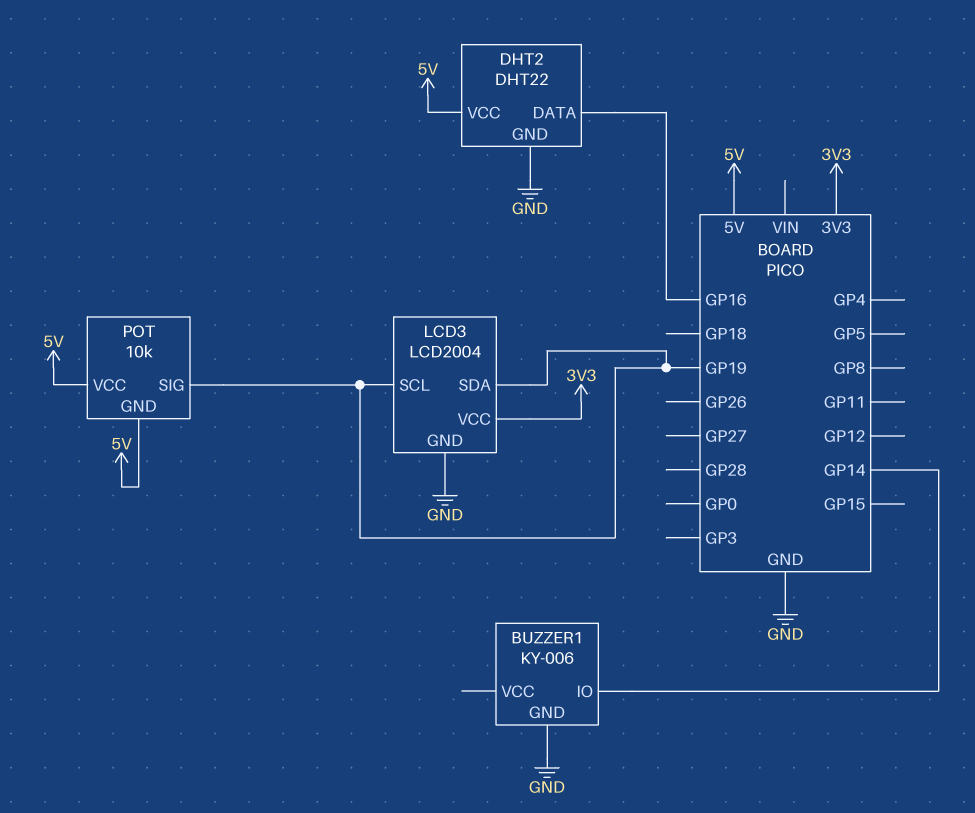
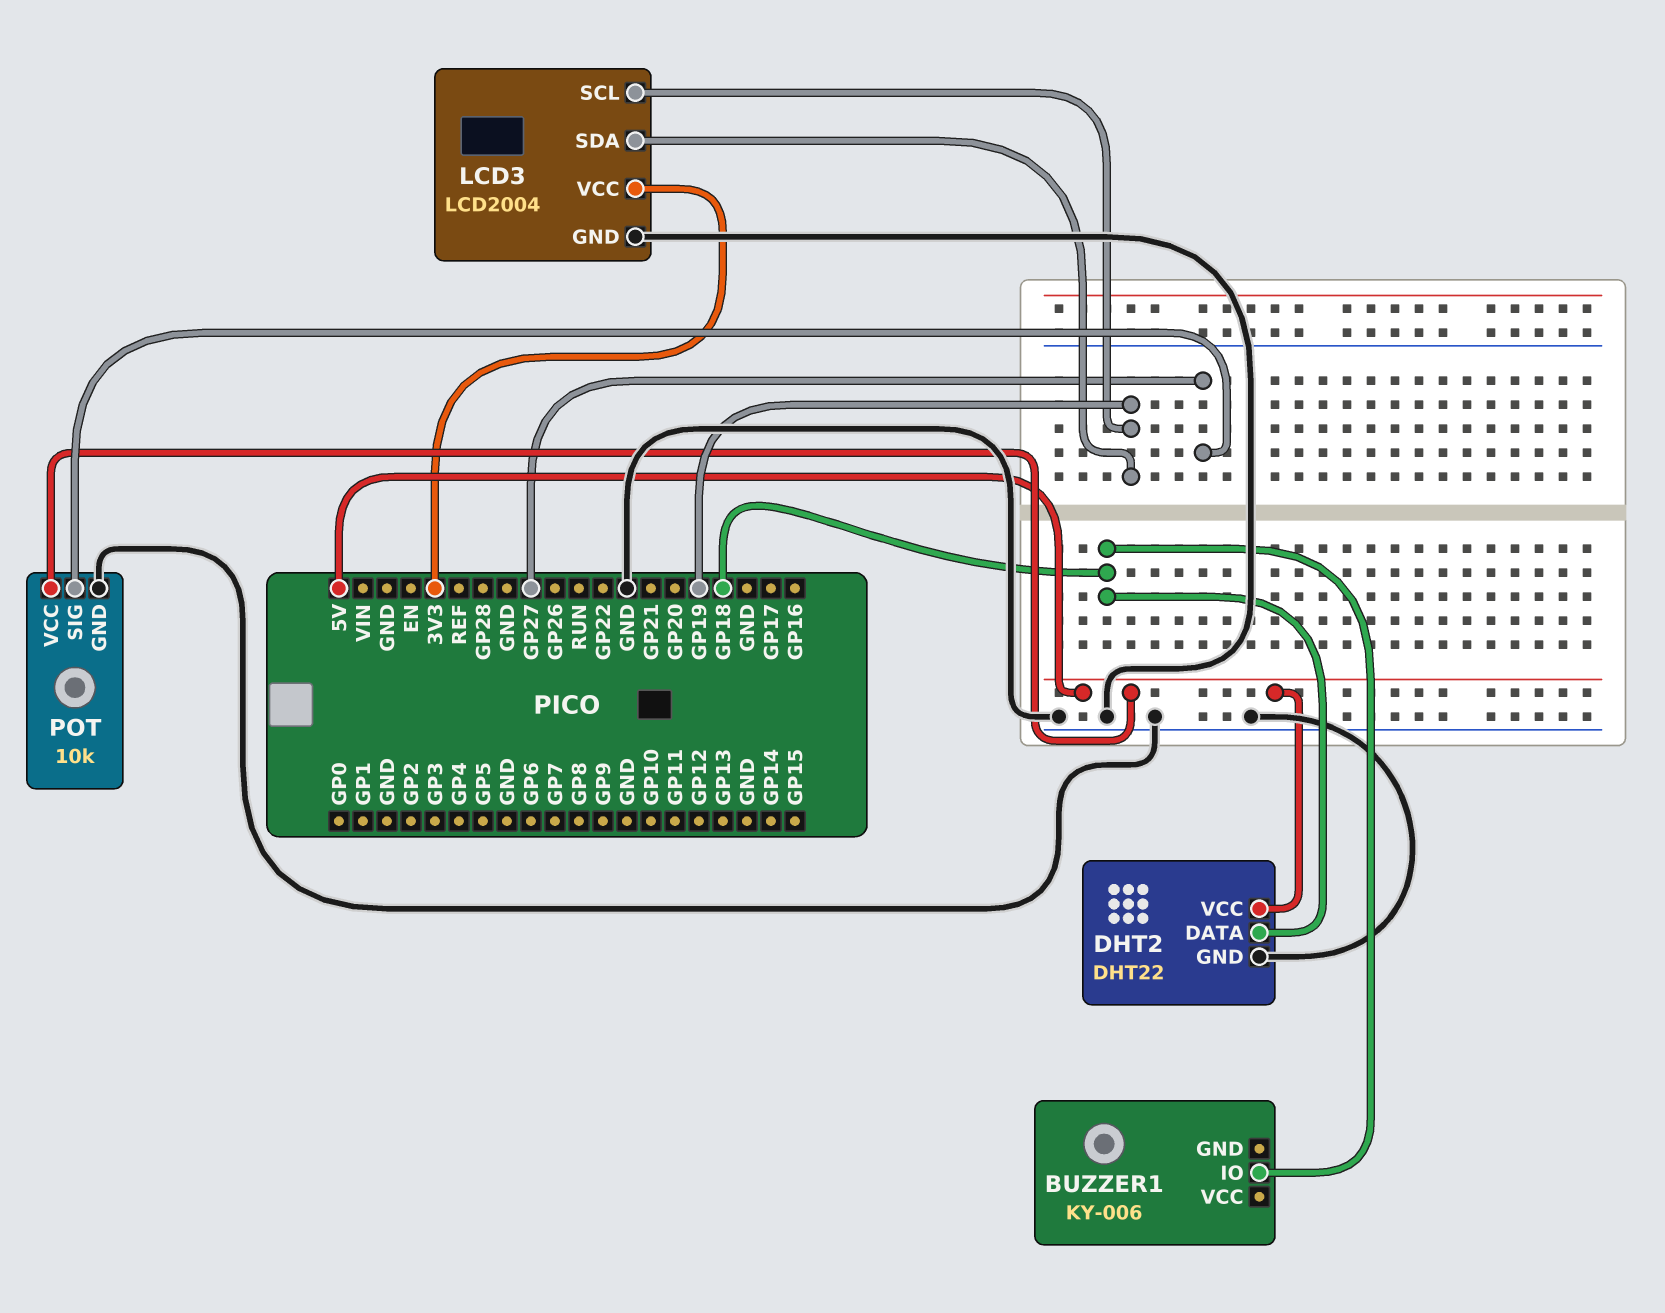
BUZZER1 pin GND: GND -> none
BUZZER1 pin IO: GP14 -> GP18
DHT2 pin DATA: GP16 -> GP18
POT pin GND: 5V -> GND
POT pin SIG: GP19 -> GP27

